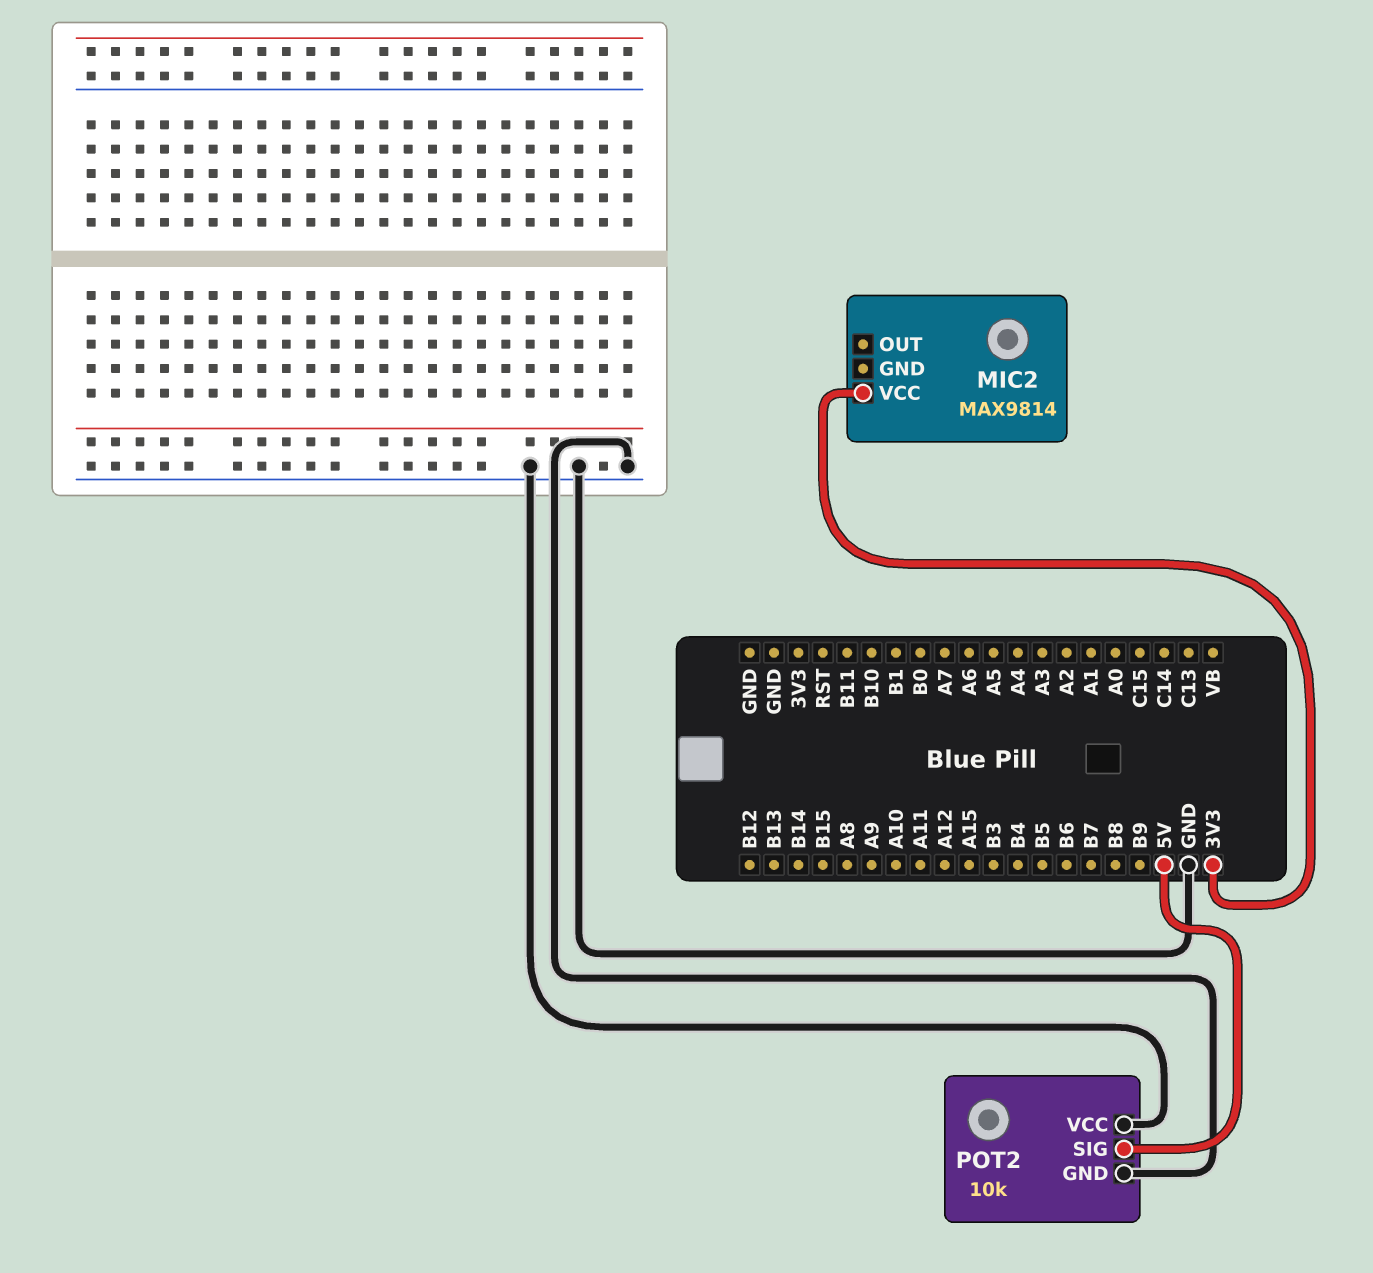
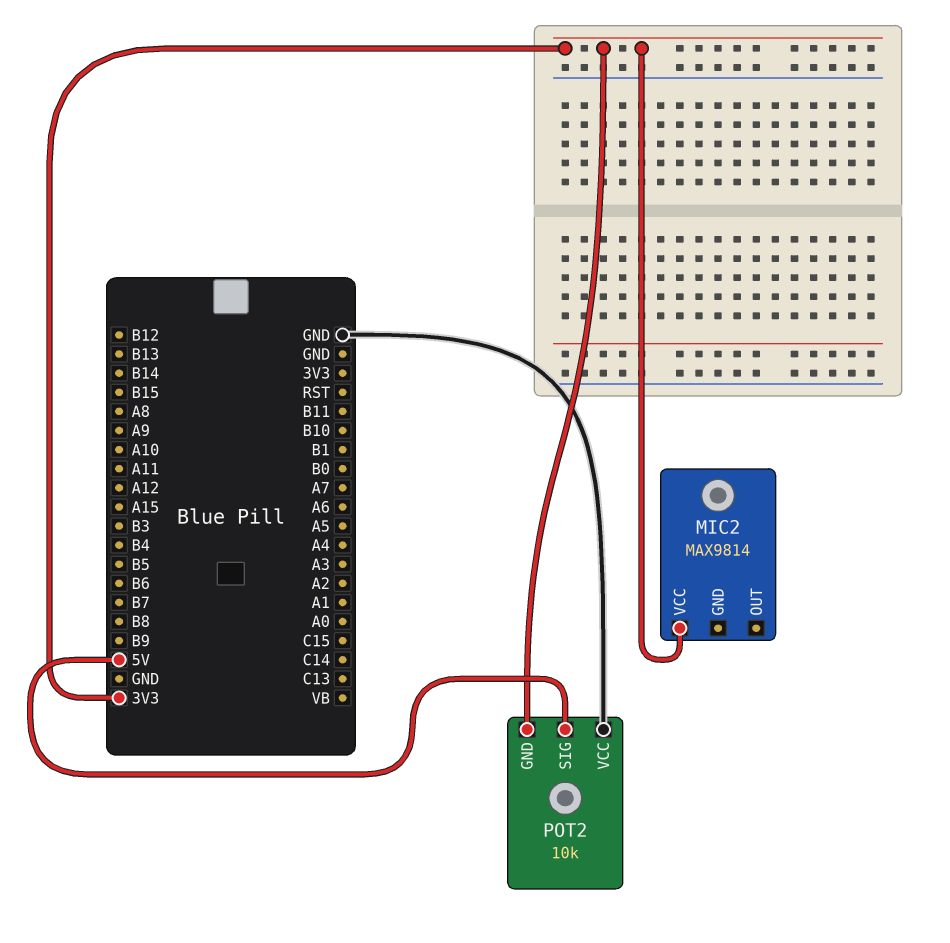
POT2 pin GND: GND -> 3V3

